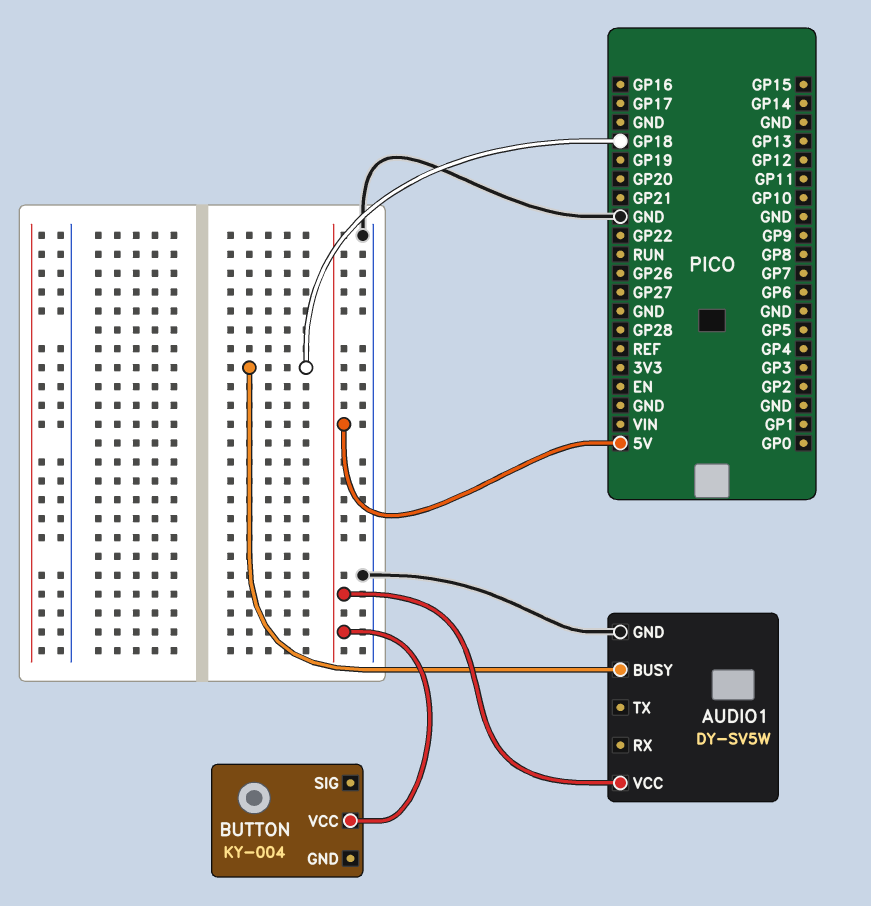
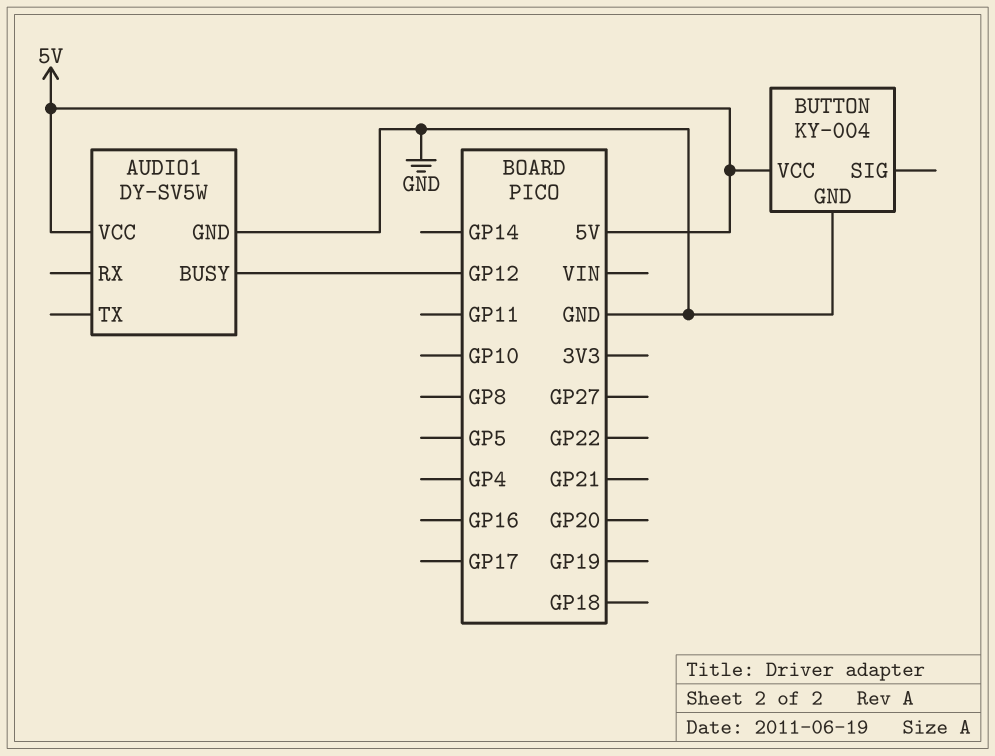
AUDIO1 pin BUSY: GP18 -> GP12
BUTTON pin GND: none -> GND

